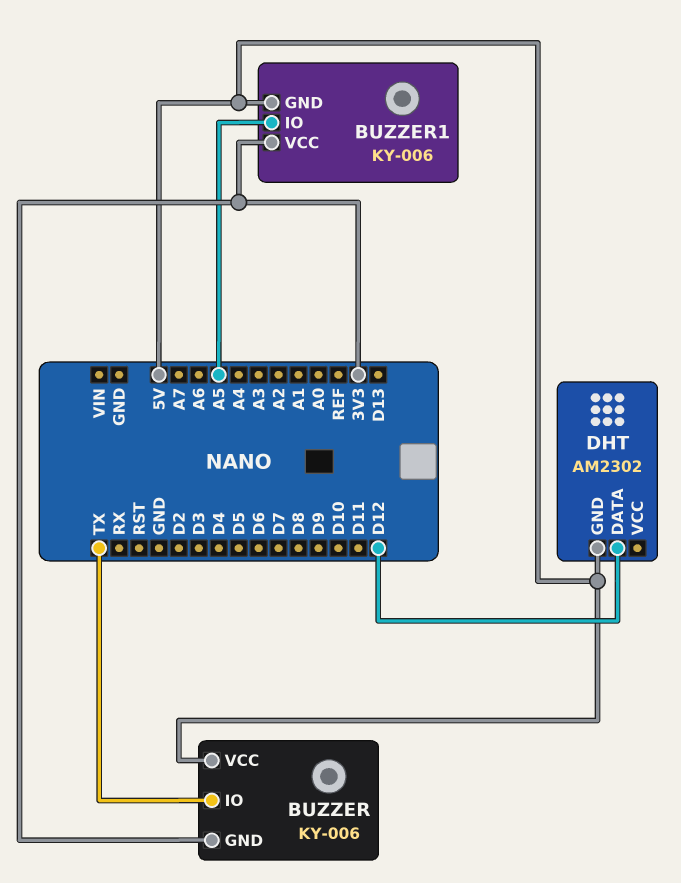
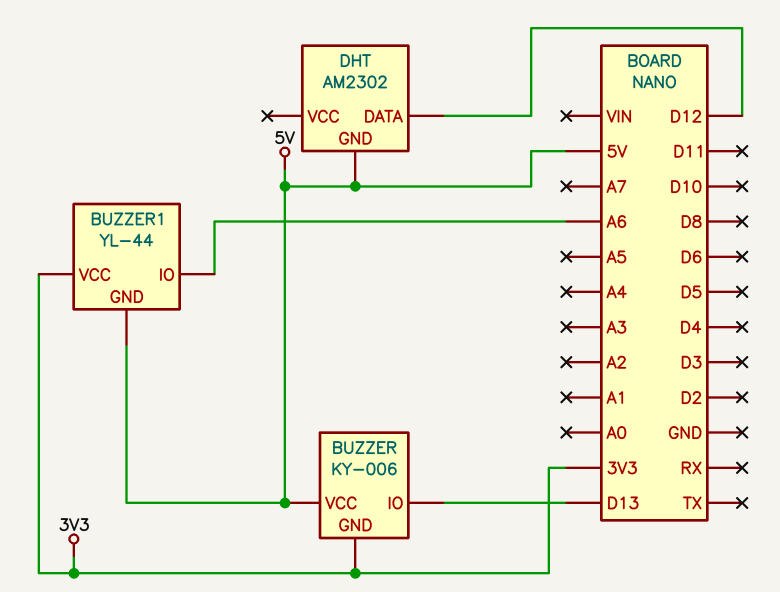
BUZZER pin IO: TX -> D13
BUZZER1: KY-006 -> YL-44
BUZZER1 pin IO: A5 -> A6

